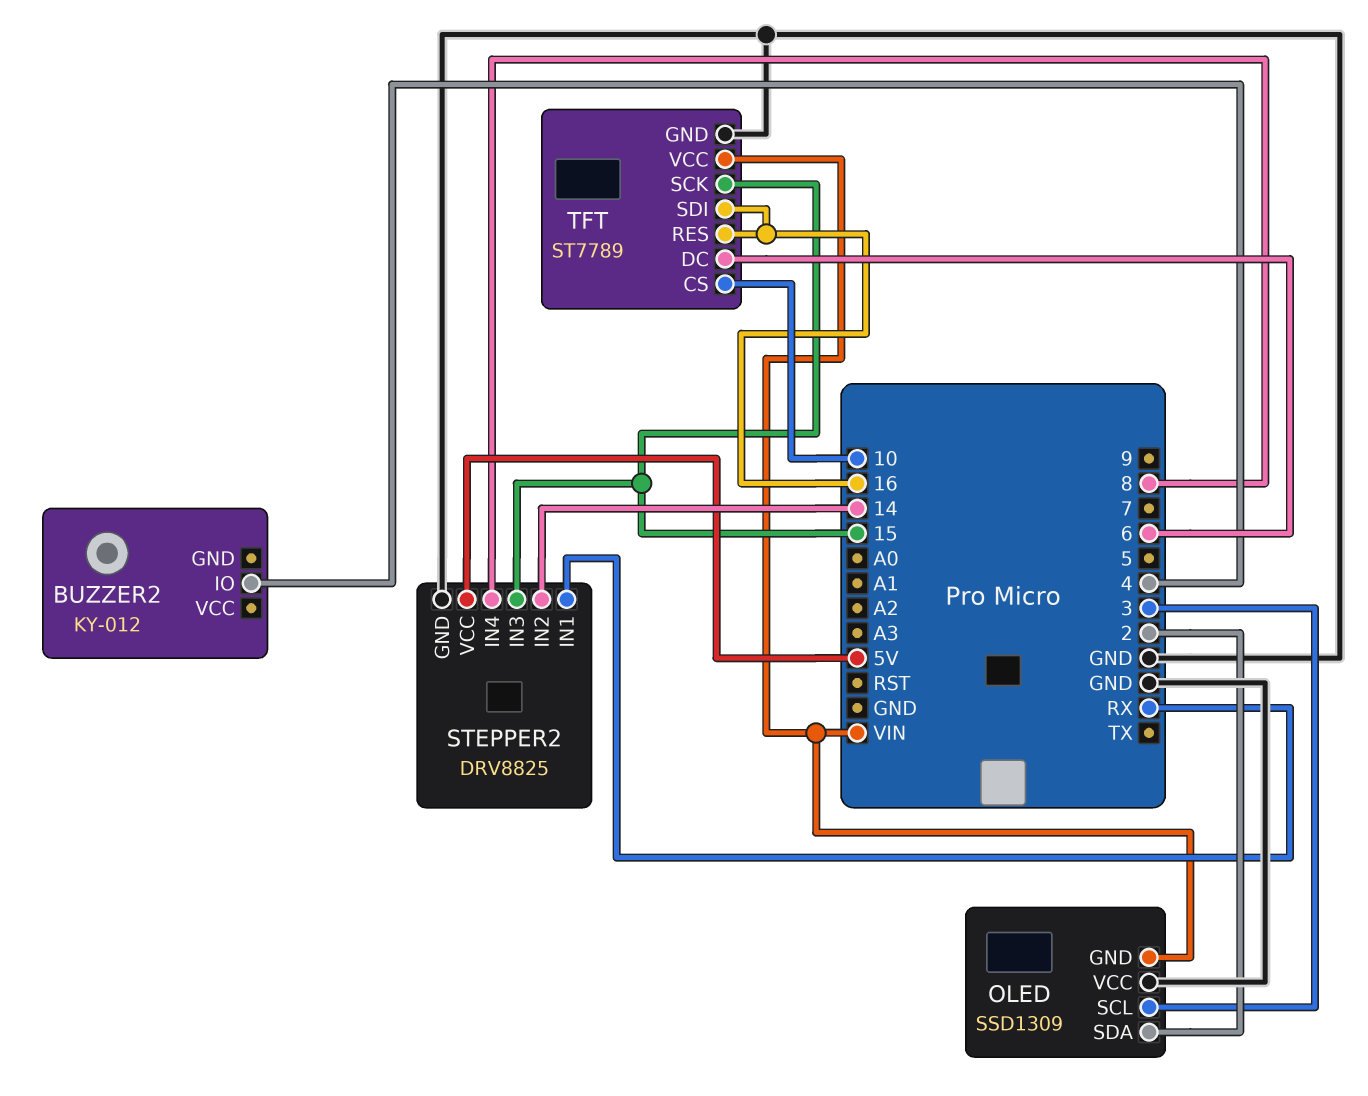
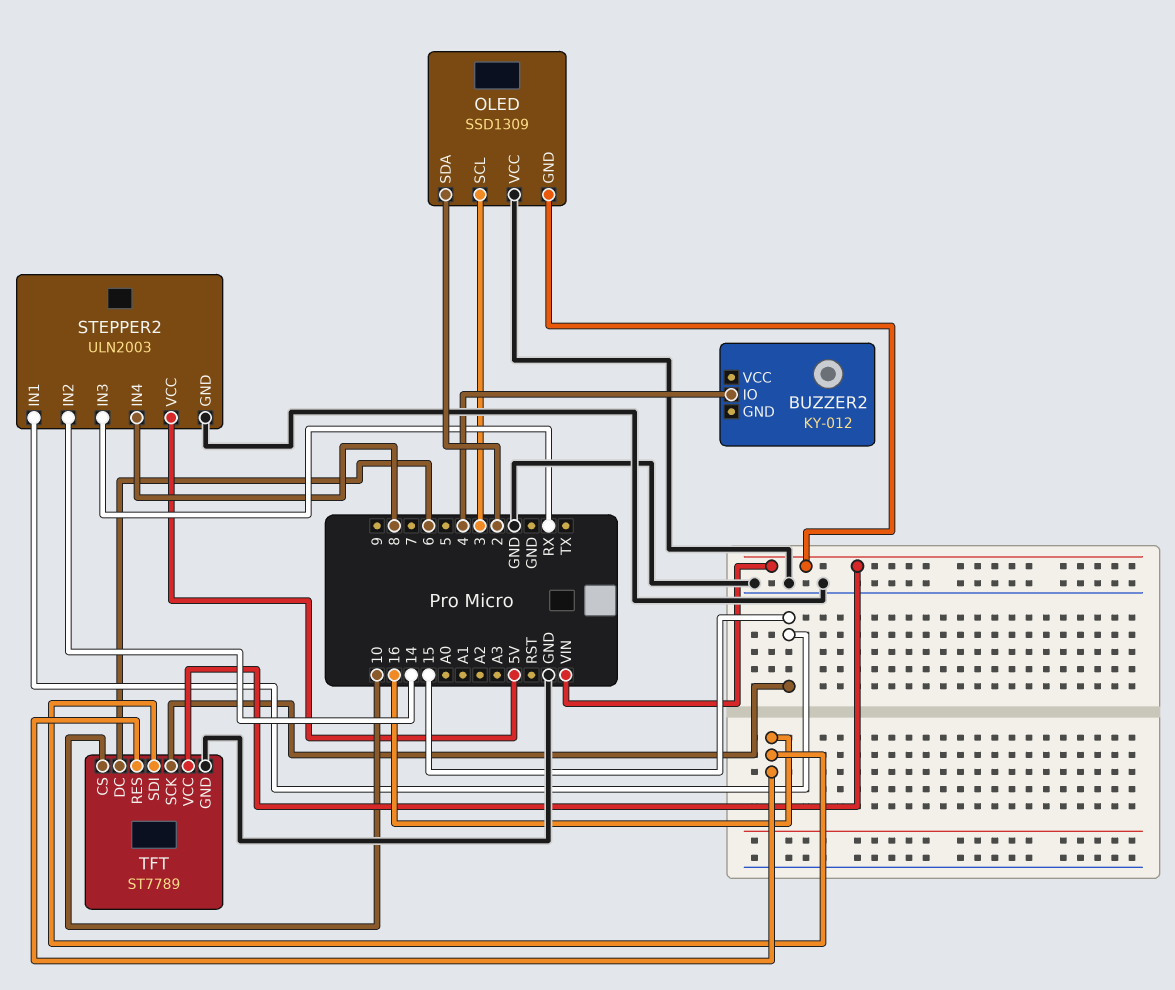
STEPPER2: DRV8825 -> ULN2003
STEPPER2 pin IN1: RX -> 15
STEPPER2 pin IN3: 15 -> RX

